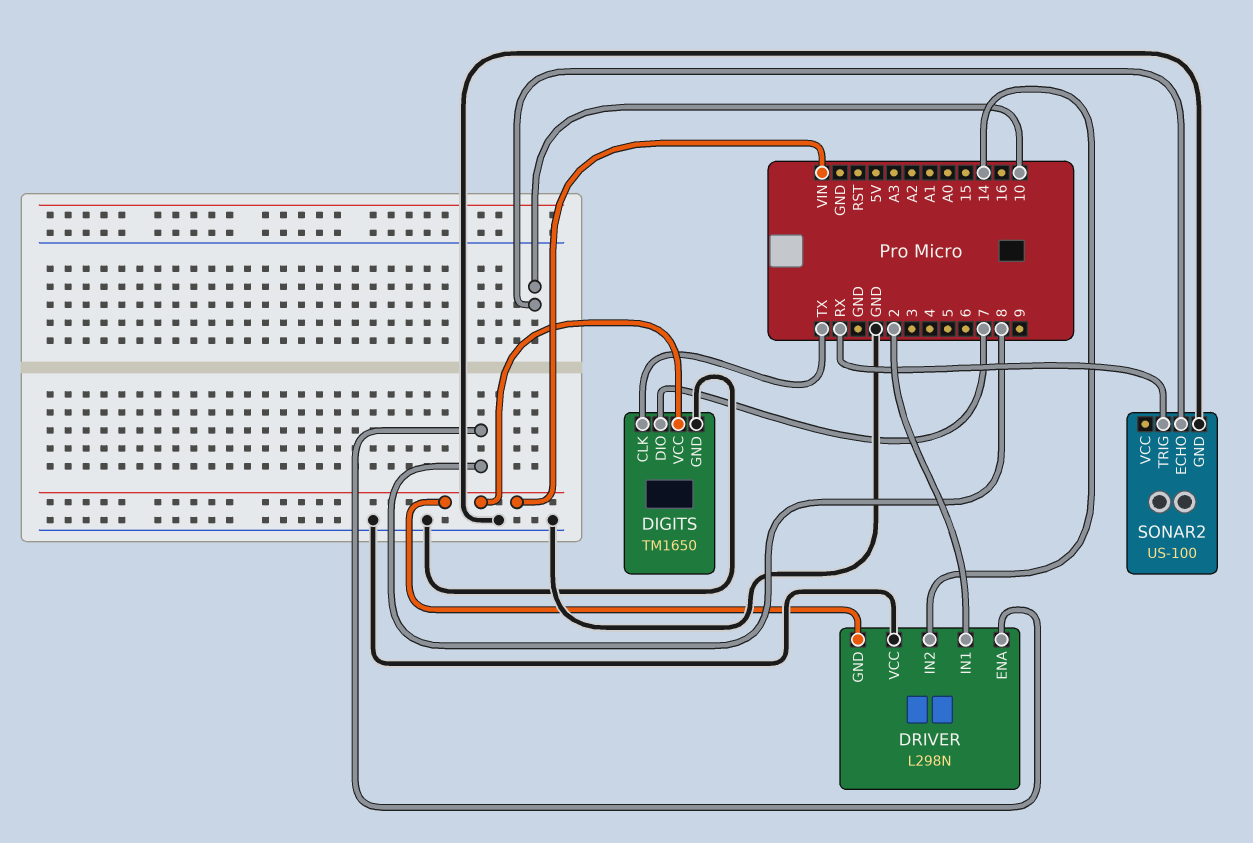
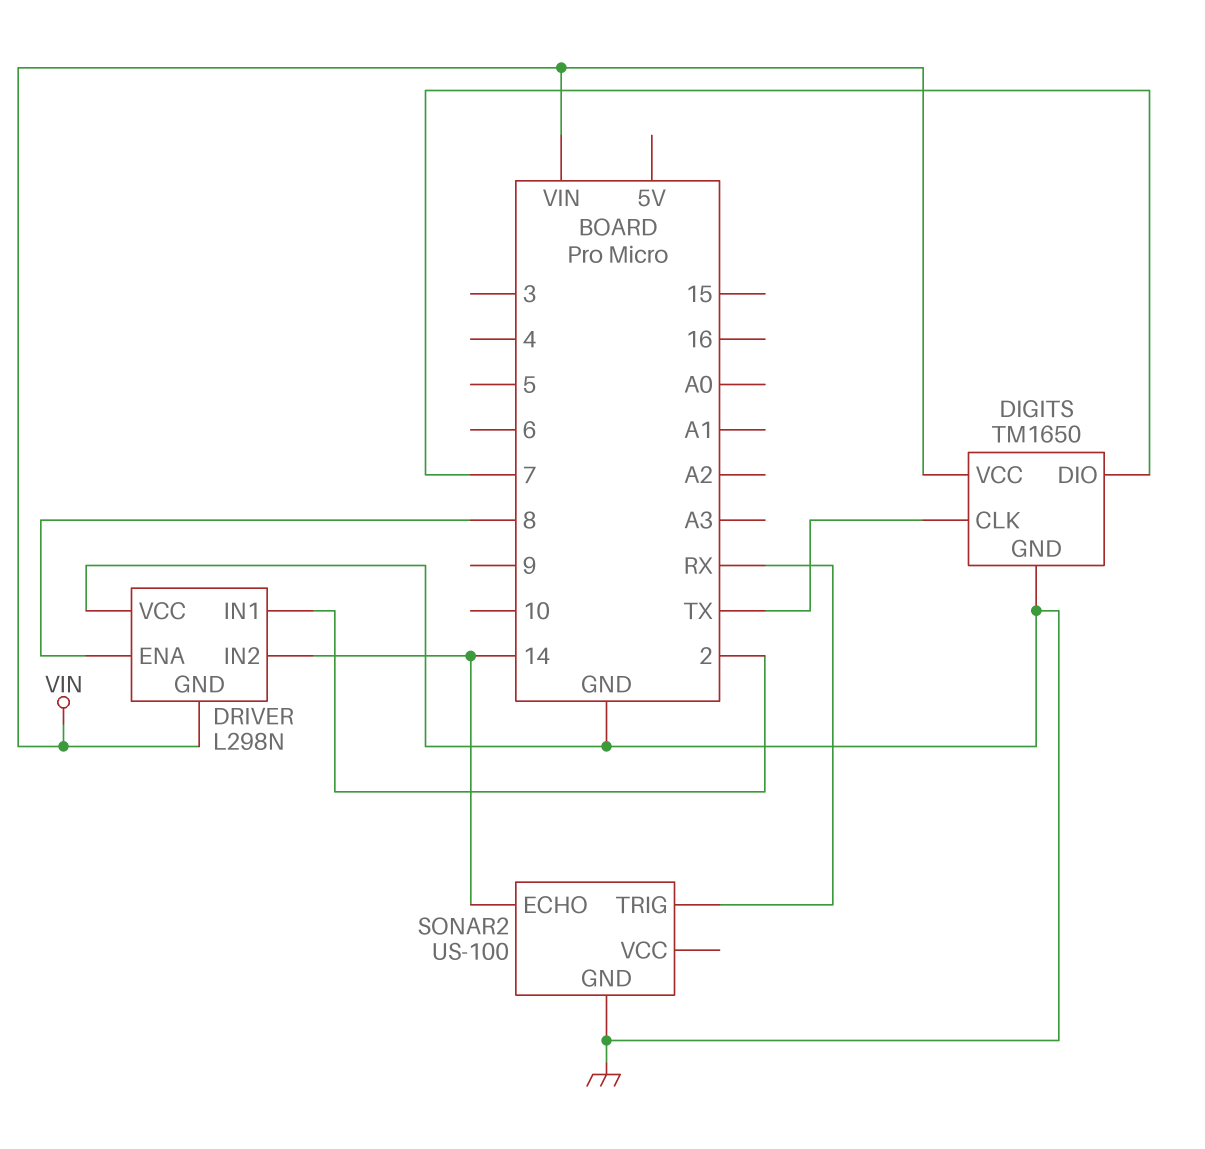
SONAR2 pin ECHO: 10 -> 14

